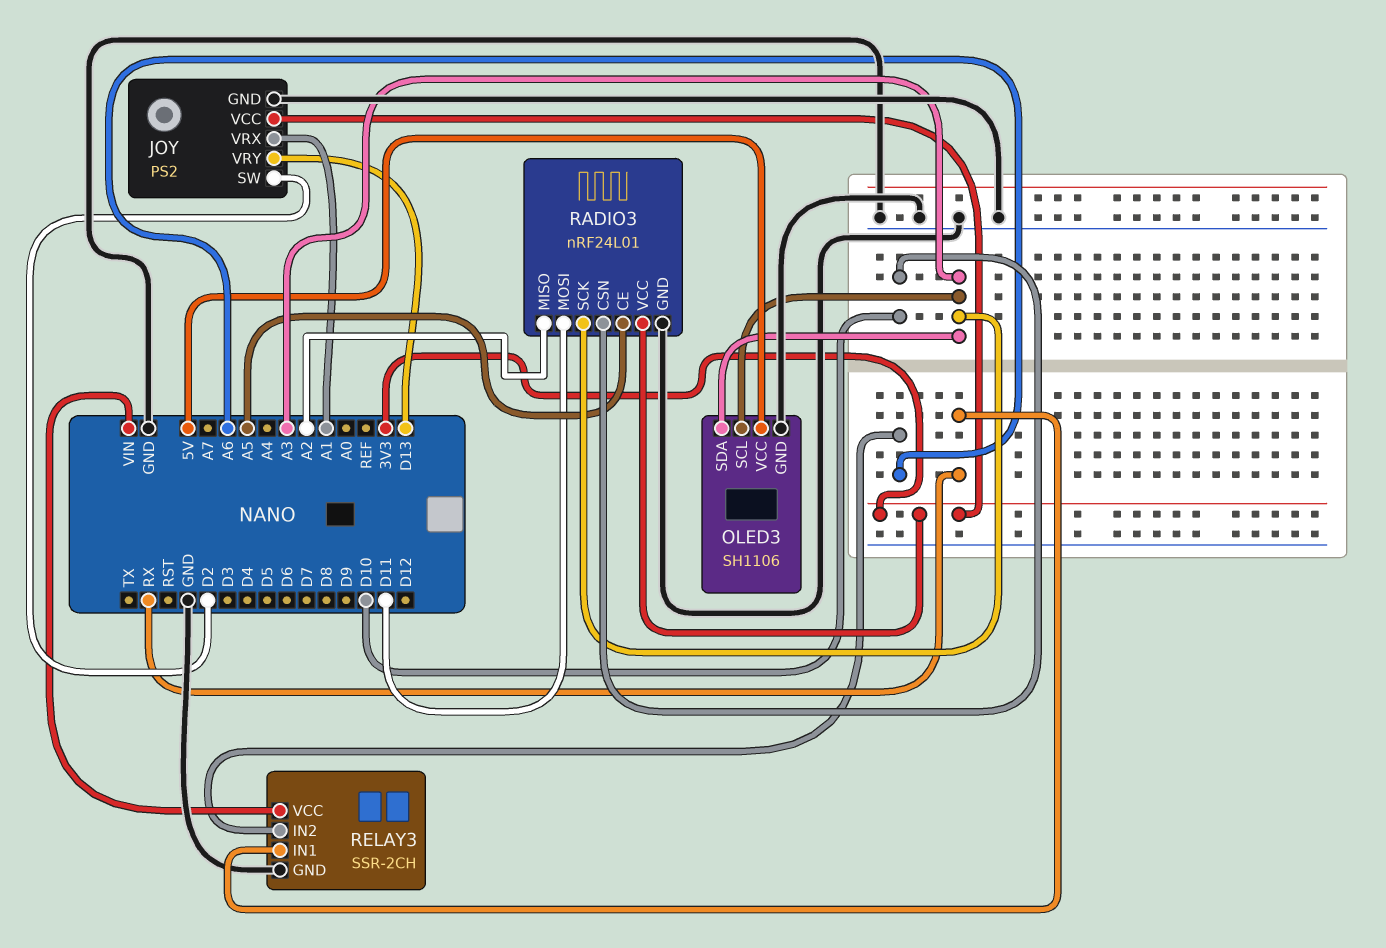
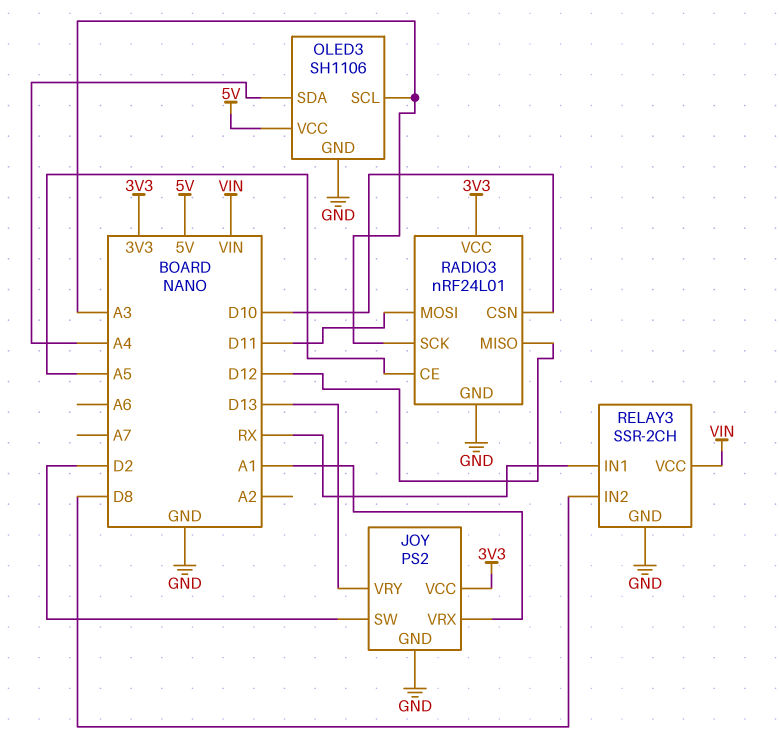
OLED3 pin SDA: A3 -> A4
RADIO3 pin MISO: A2 -> D12
RELAY3 pin IN2: A6 -> D8

